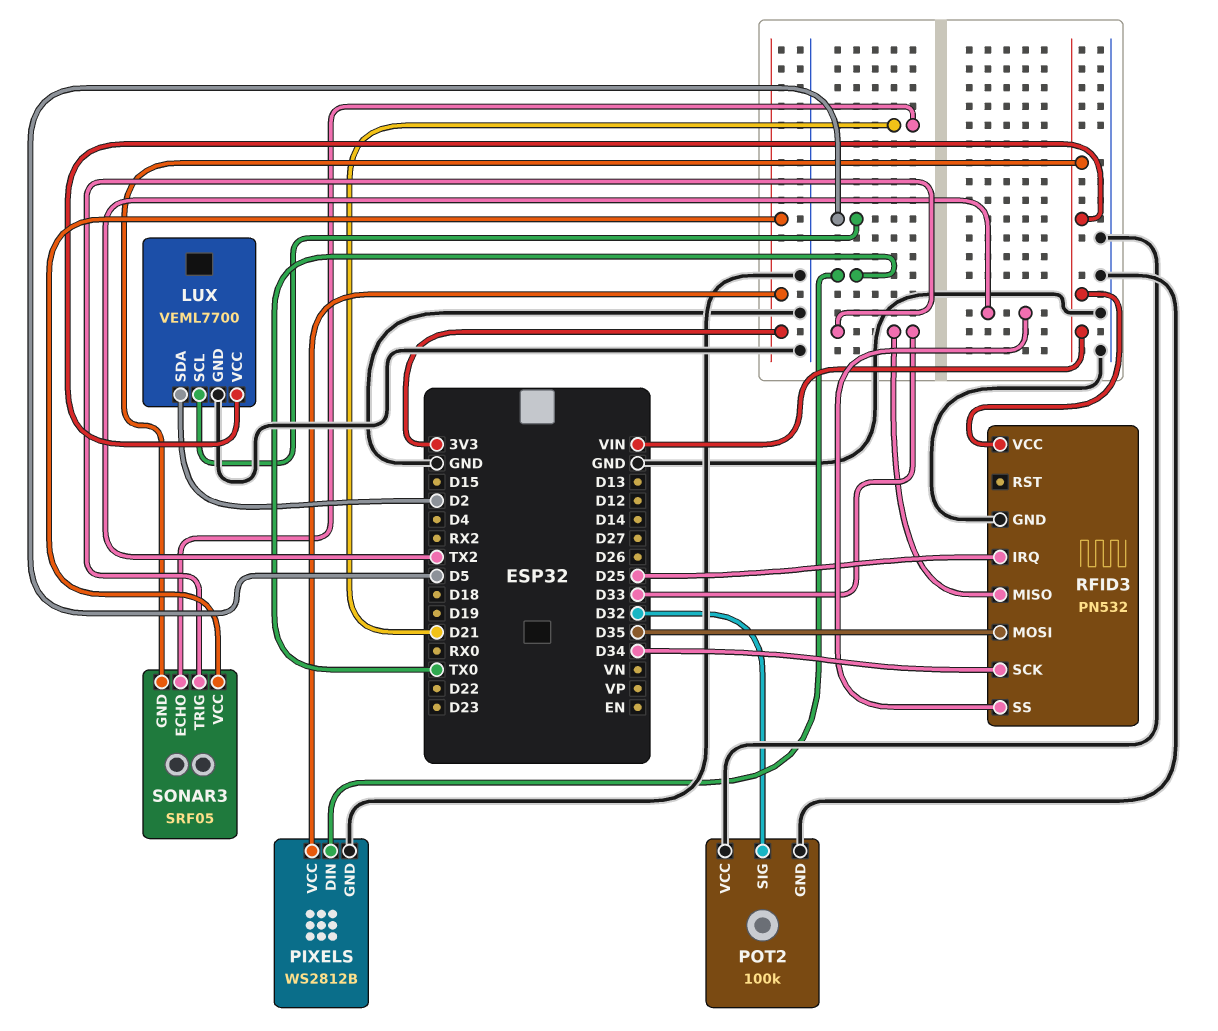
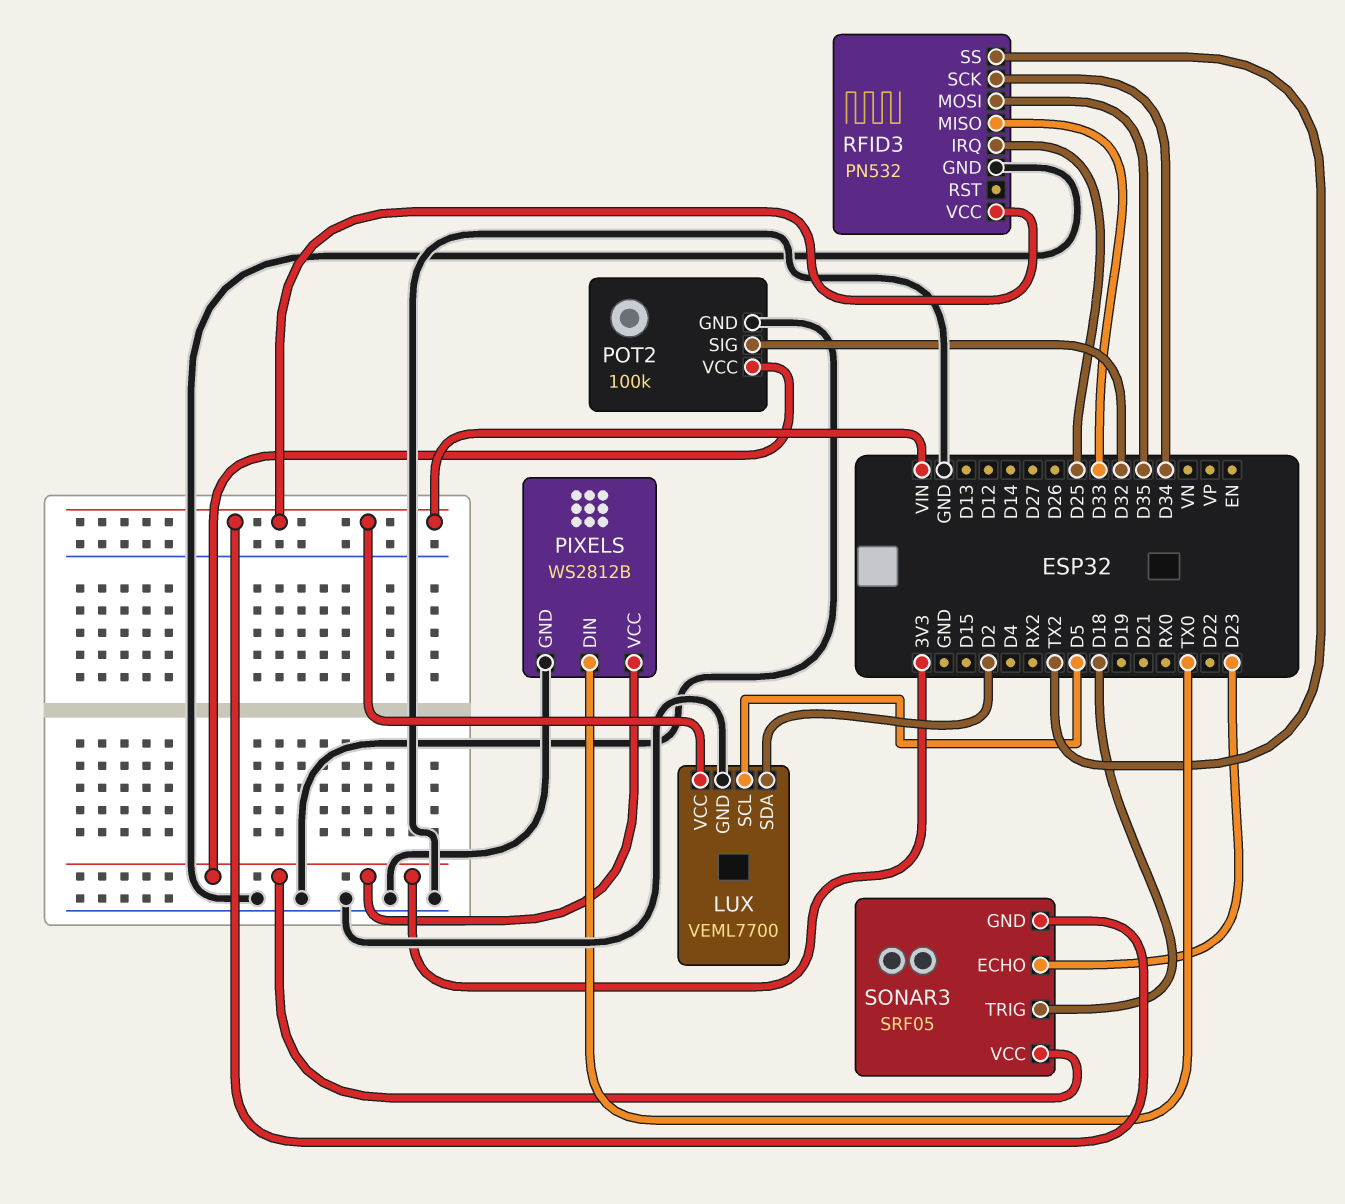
POT2 pin VCC: GND -> 3V3
SONAR3 pin ECHO: D21 -> D23
SONAR3 pin TRIG: D33 -> D18

